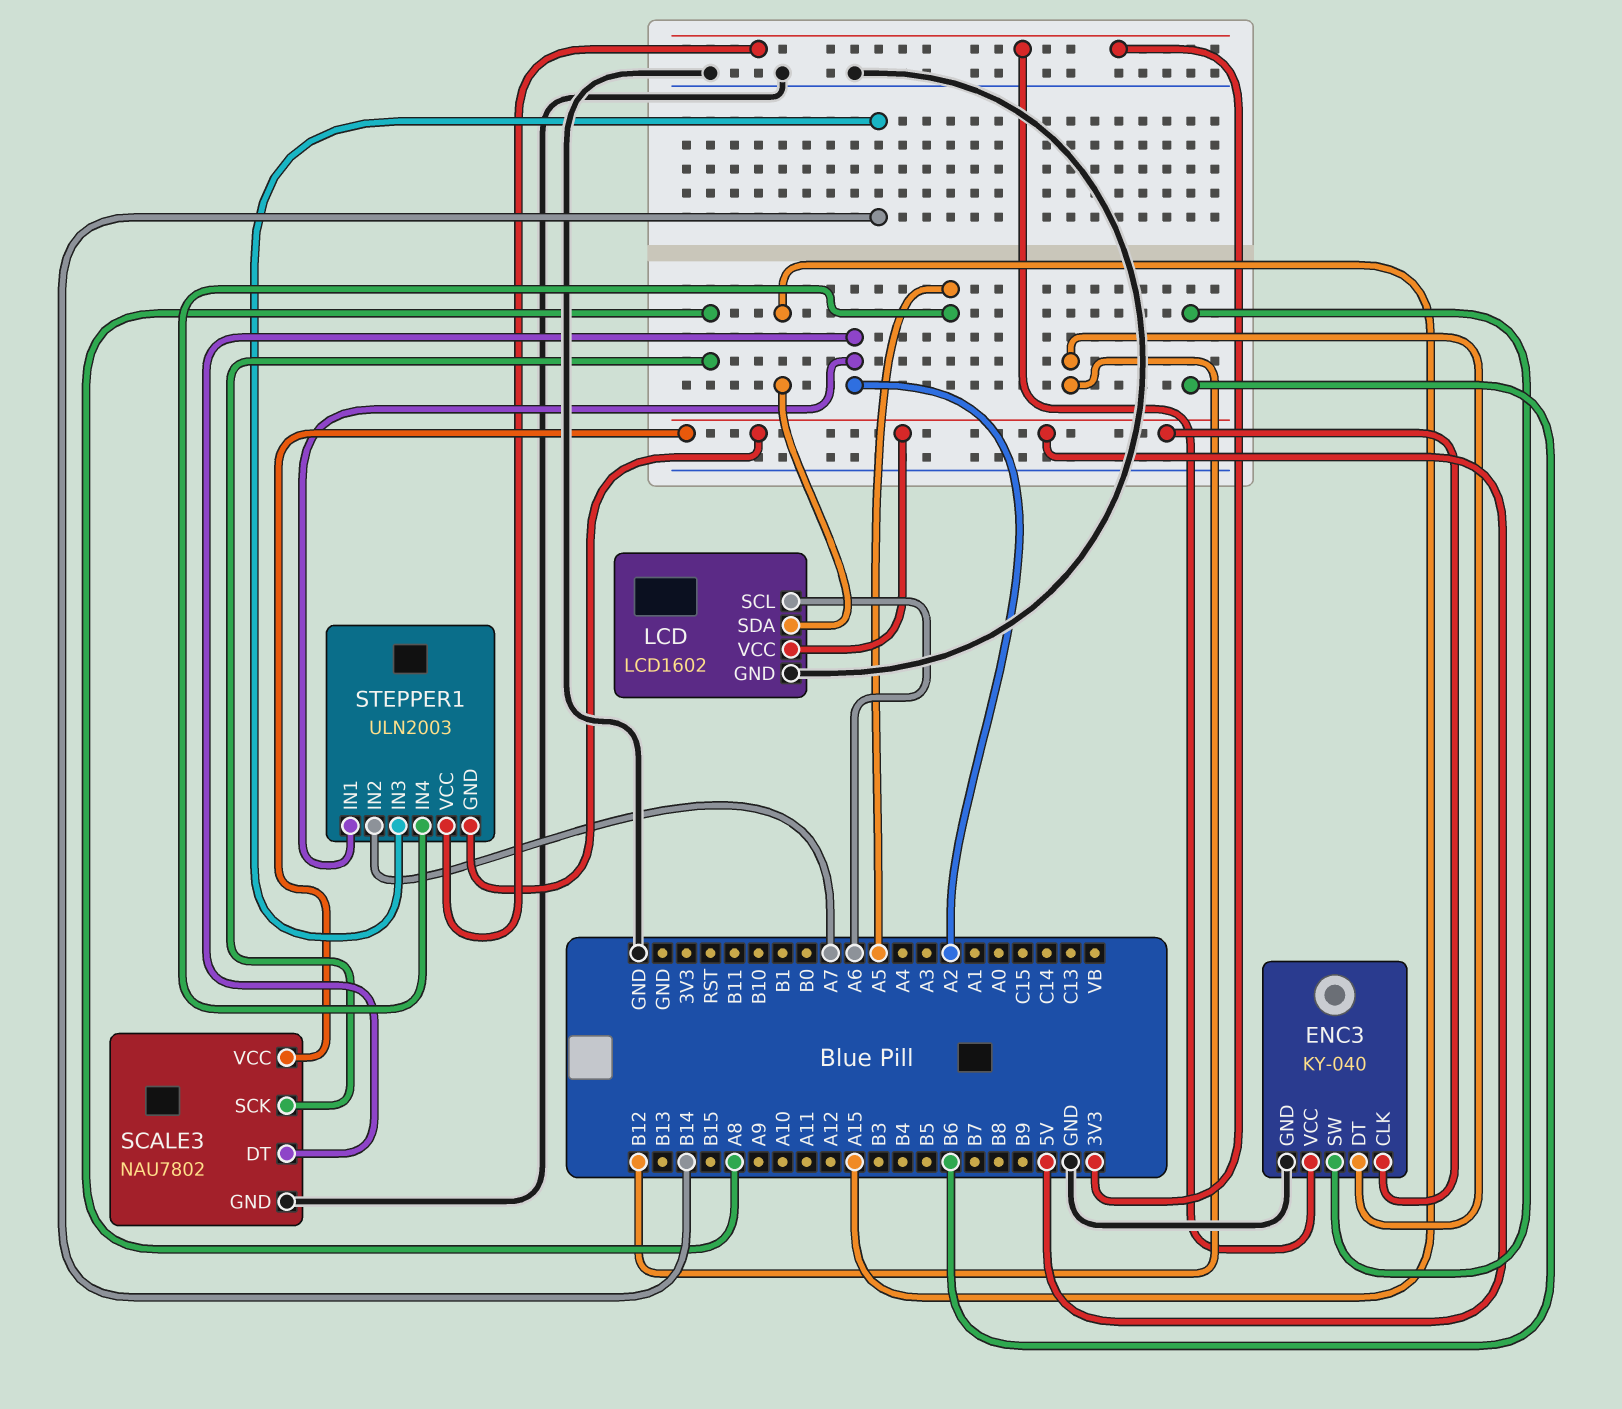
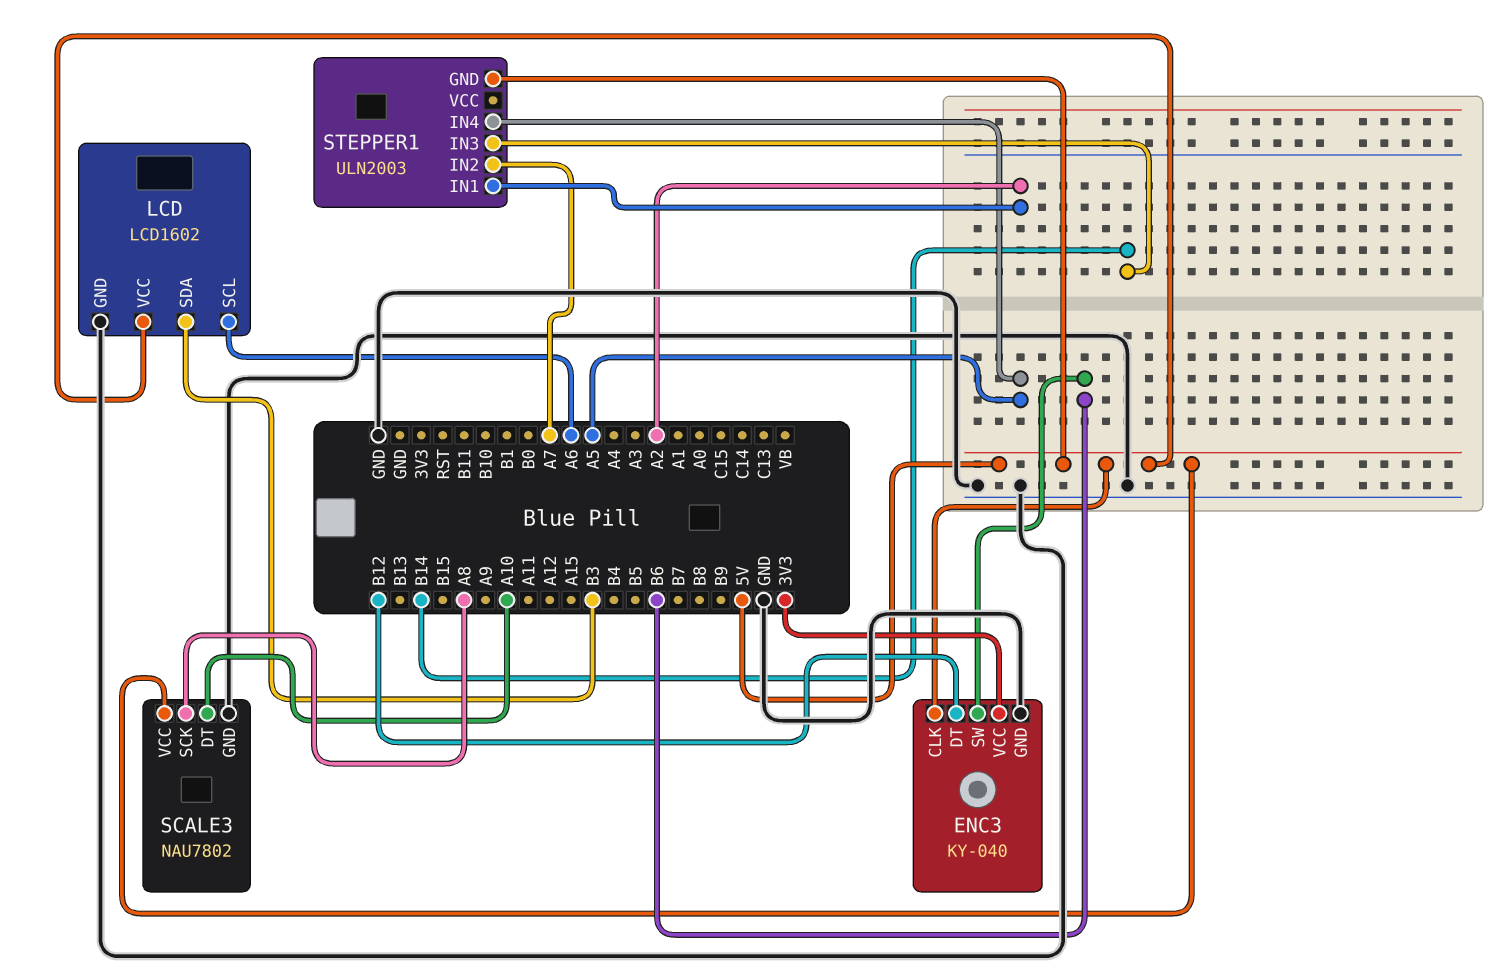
LCD pin SDA: A15 -> B3
SCALE3 pin DT: A2 -> A10
STEPPER1 pin VCC: 3V3 -> none

